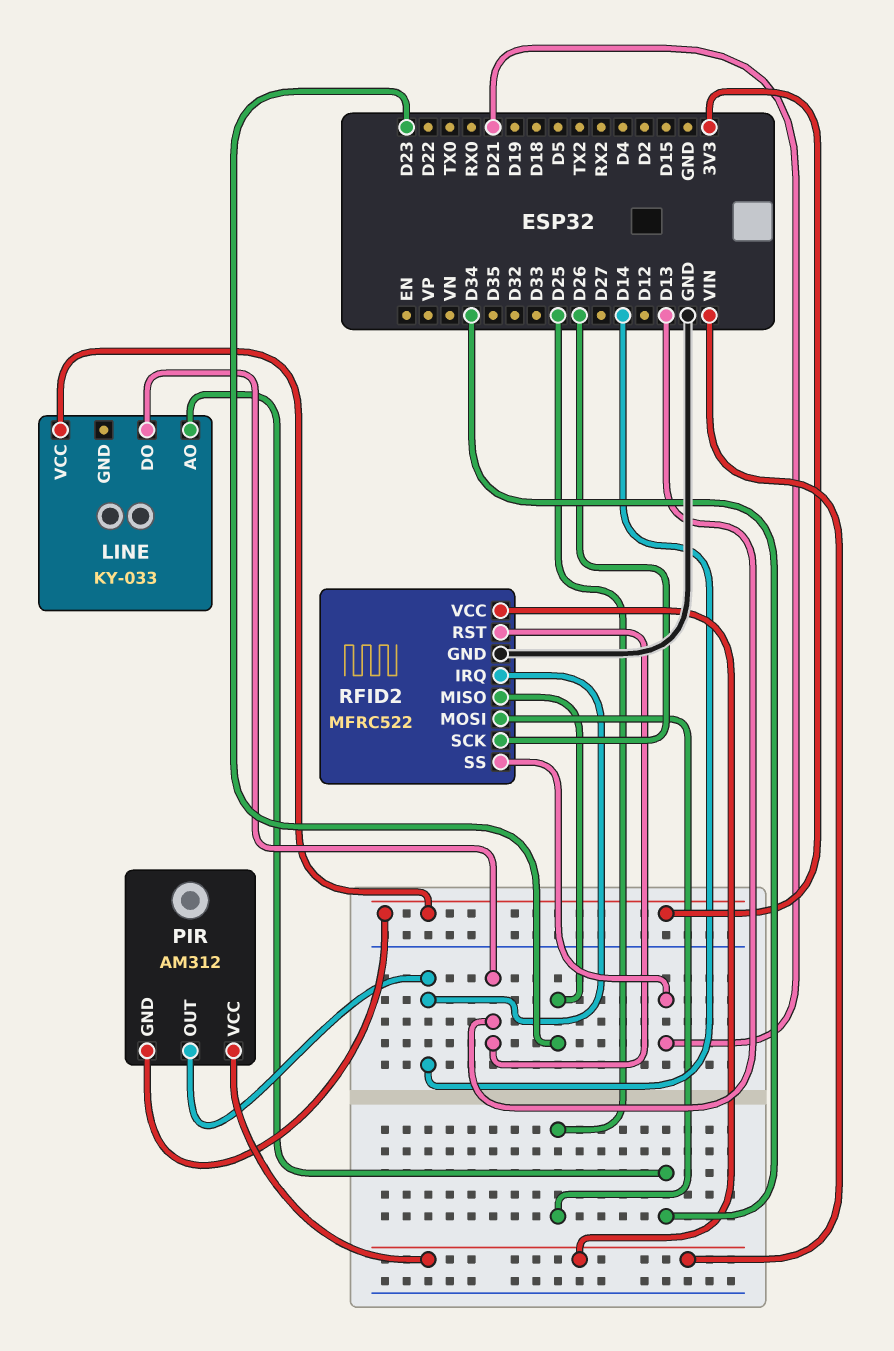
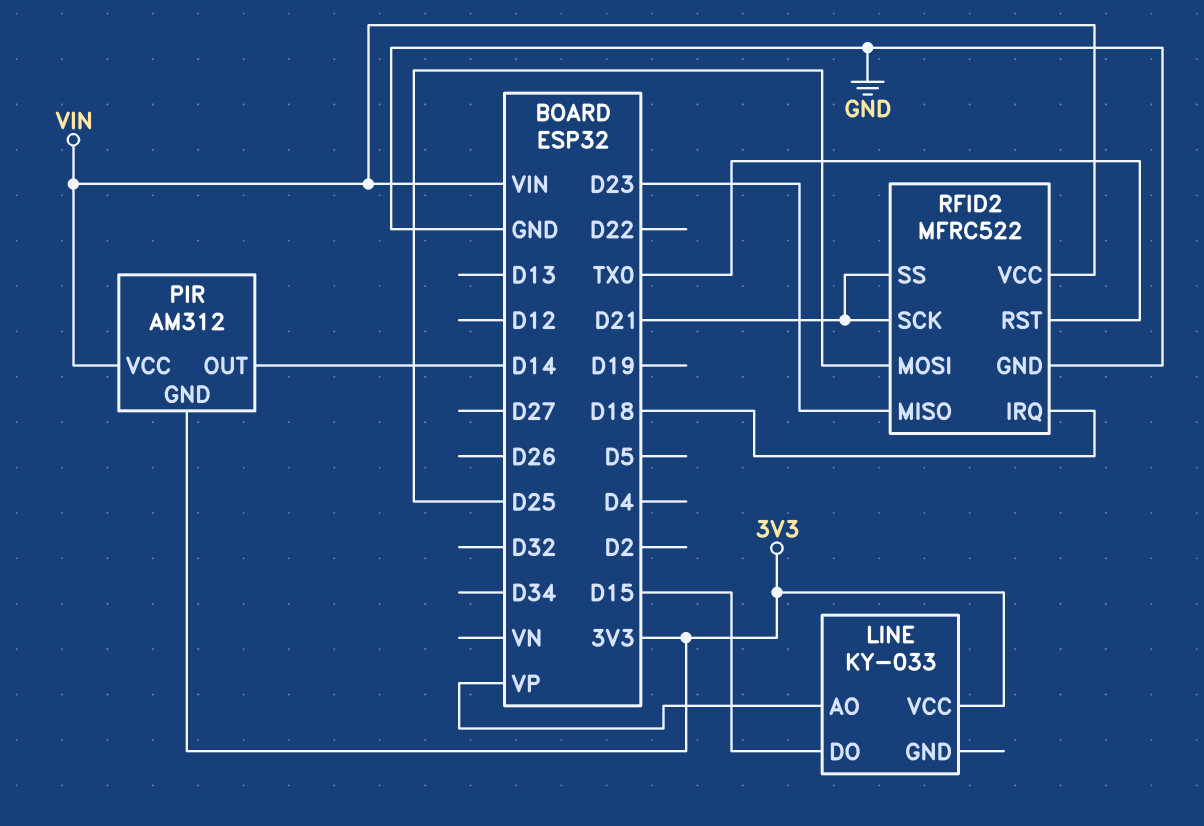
LINE pin AO: D34 -> VP
LINE pin DO: D13 -> D15
RFID2 pin IRQ: D14 -> D18
RFID2 pin RST: D13 -> TX0
RFID2 pin SCK: D26 -> D21

